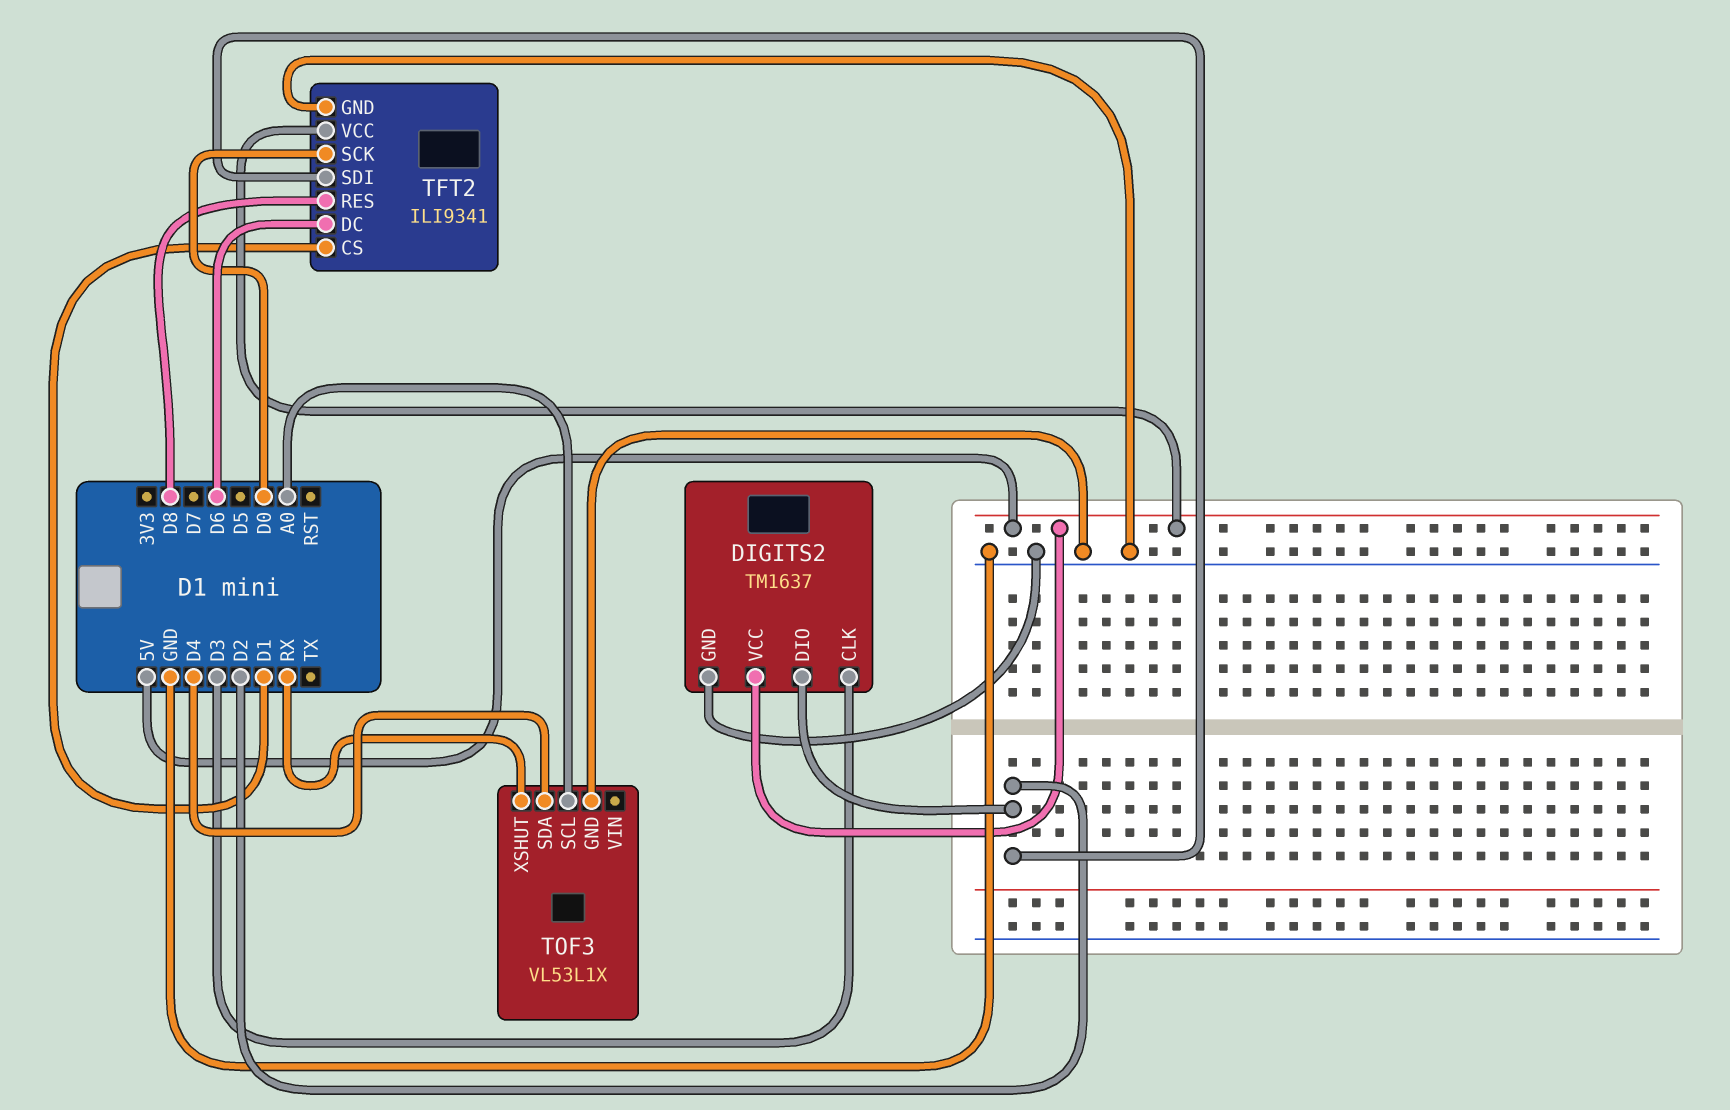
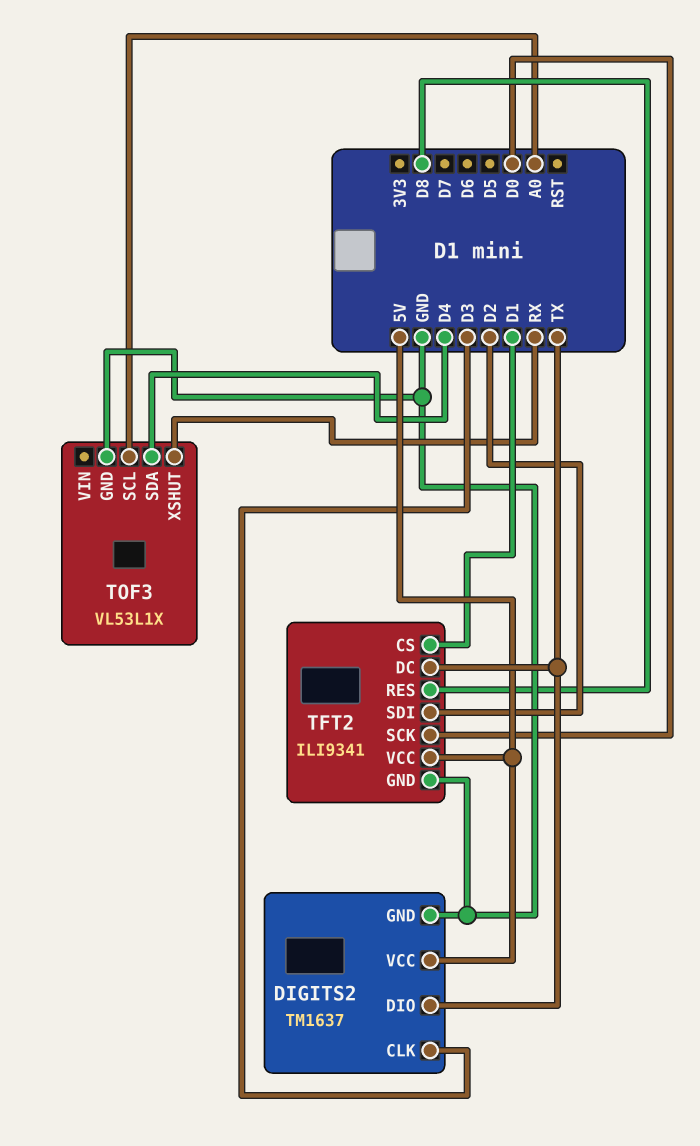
DIGITS2 pin DIO: D2 -> TX
TFT2 pin DC: D6 -> TX

